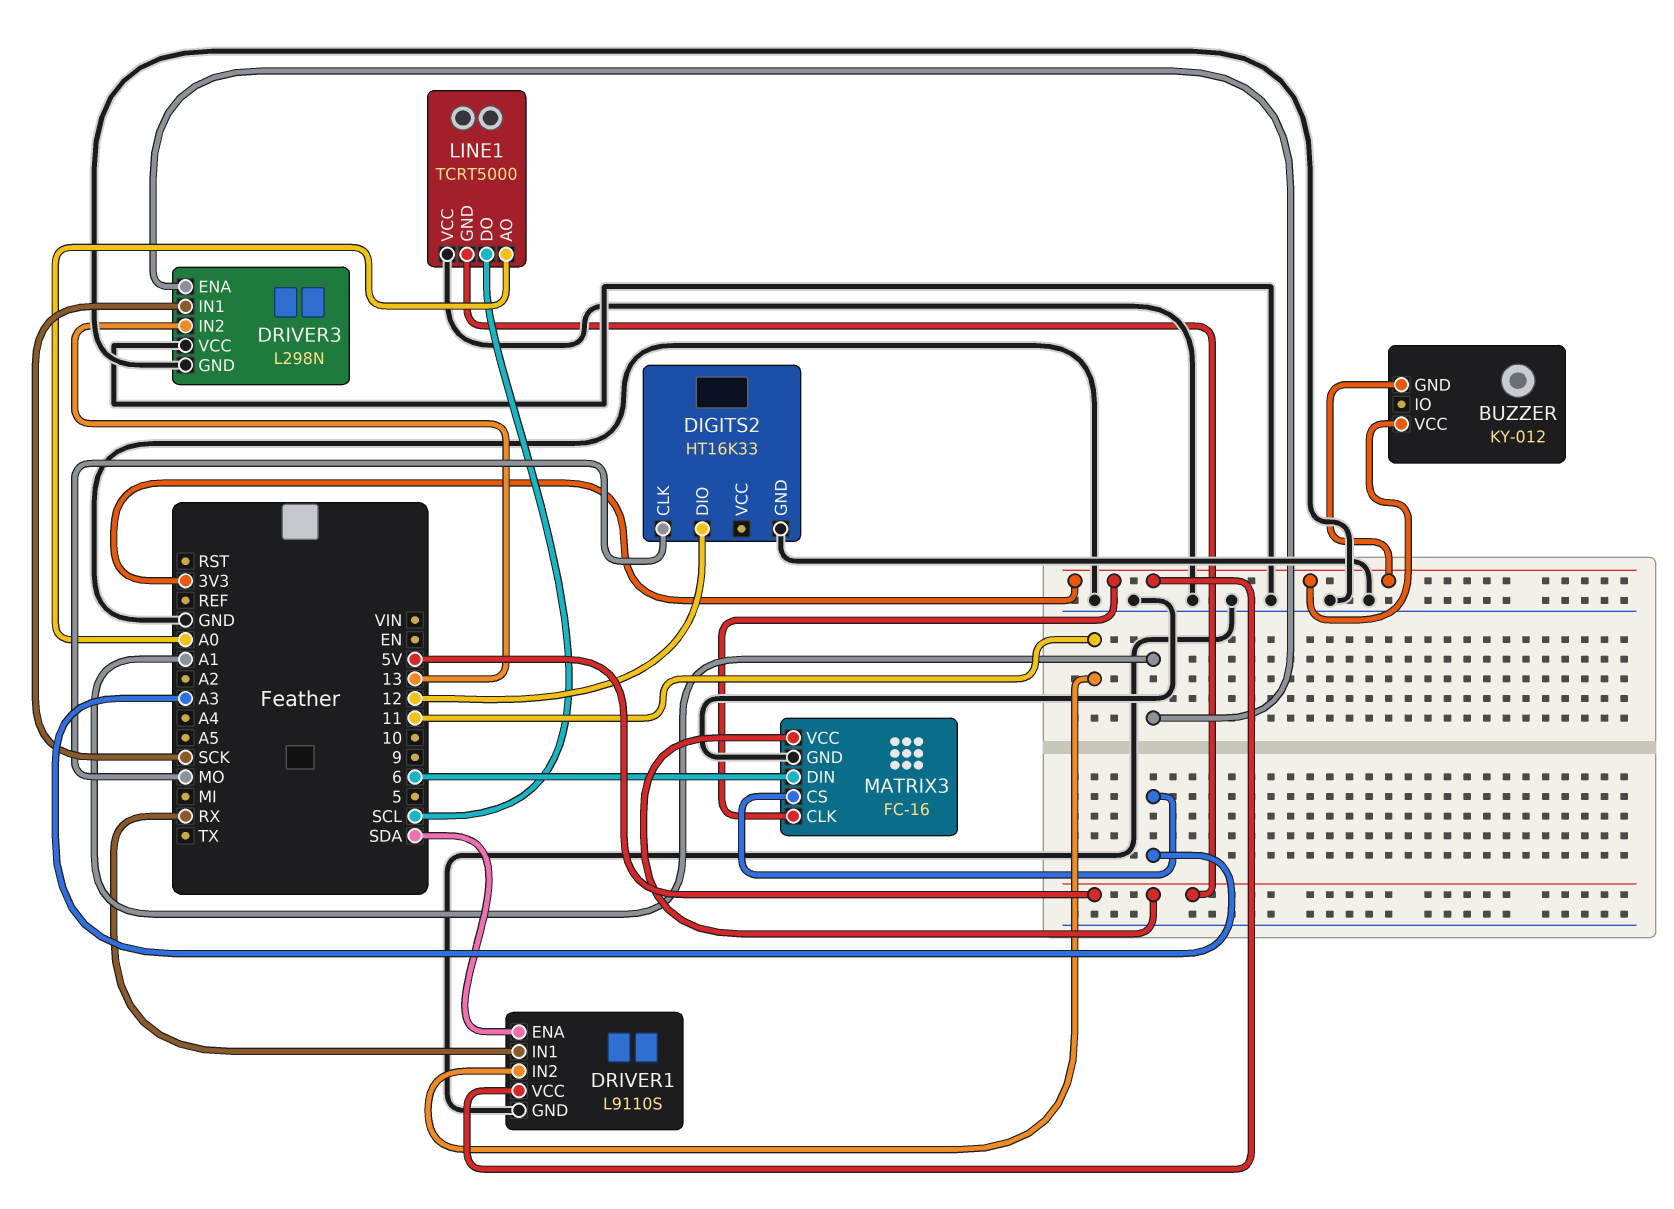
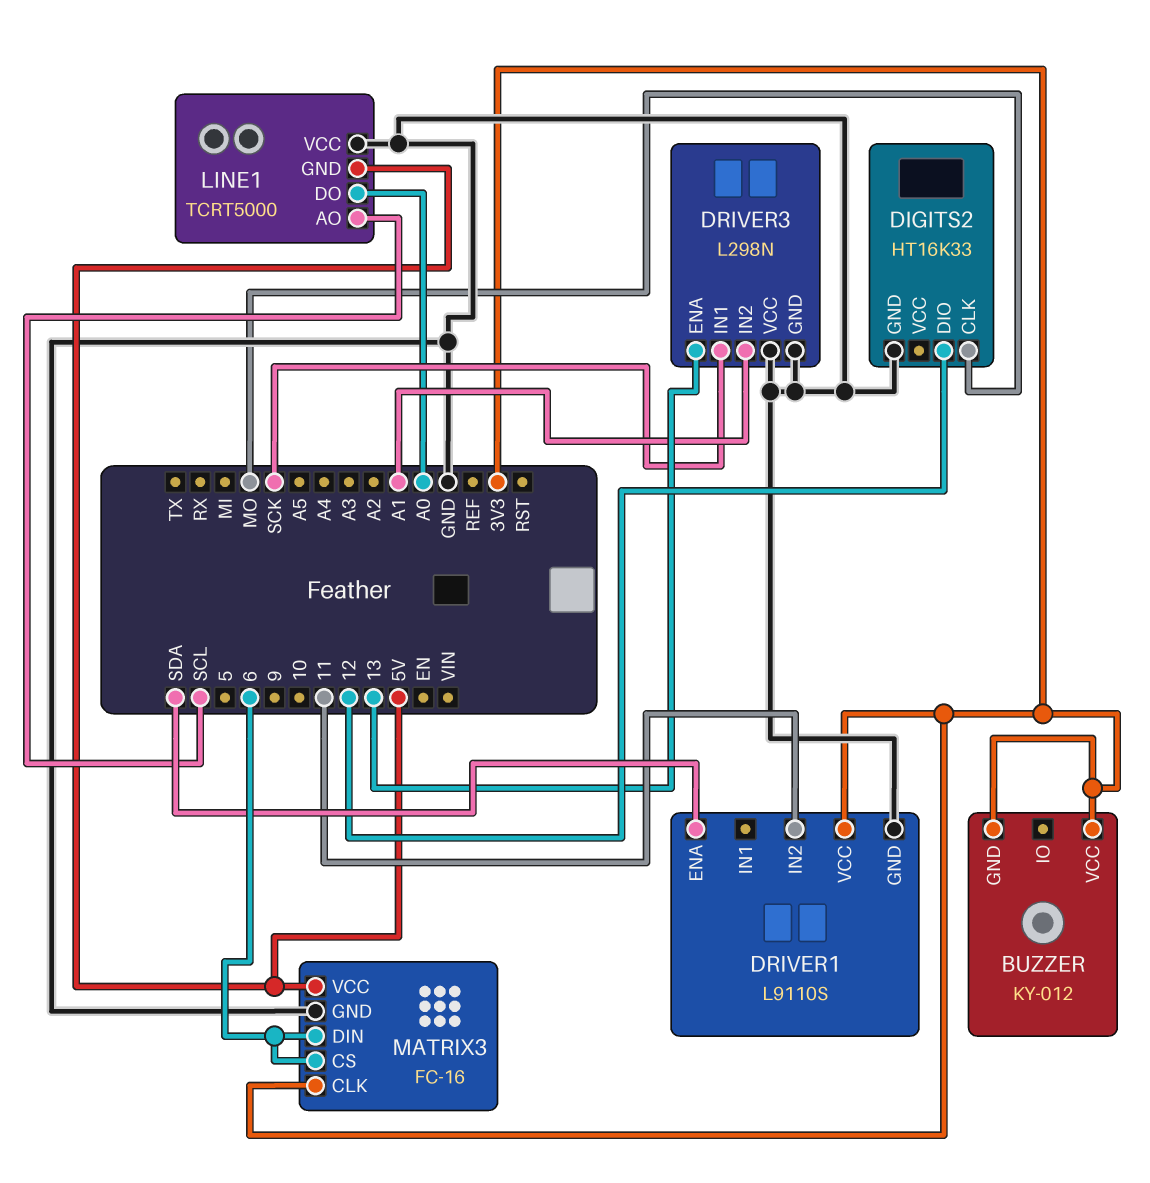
DRIVER1 pin IN1: RX -> none
DRIVER3 pin ENA: A1 -> 13
DRIVER3 pin IN2: 13 -> A1
LINE1 pin AO: A0 -> SCL
LINE1 pin DO: SCL -> A0
MATRIX3 pin CS: A3 -> 6

